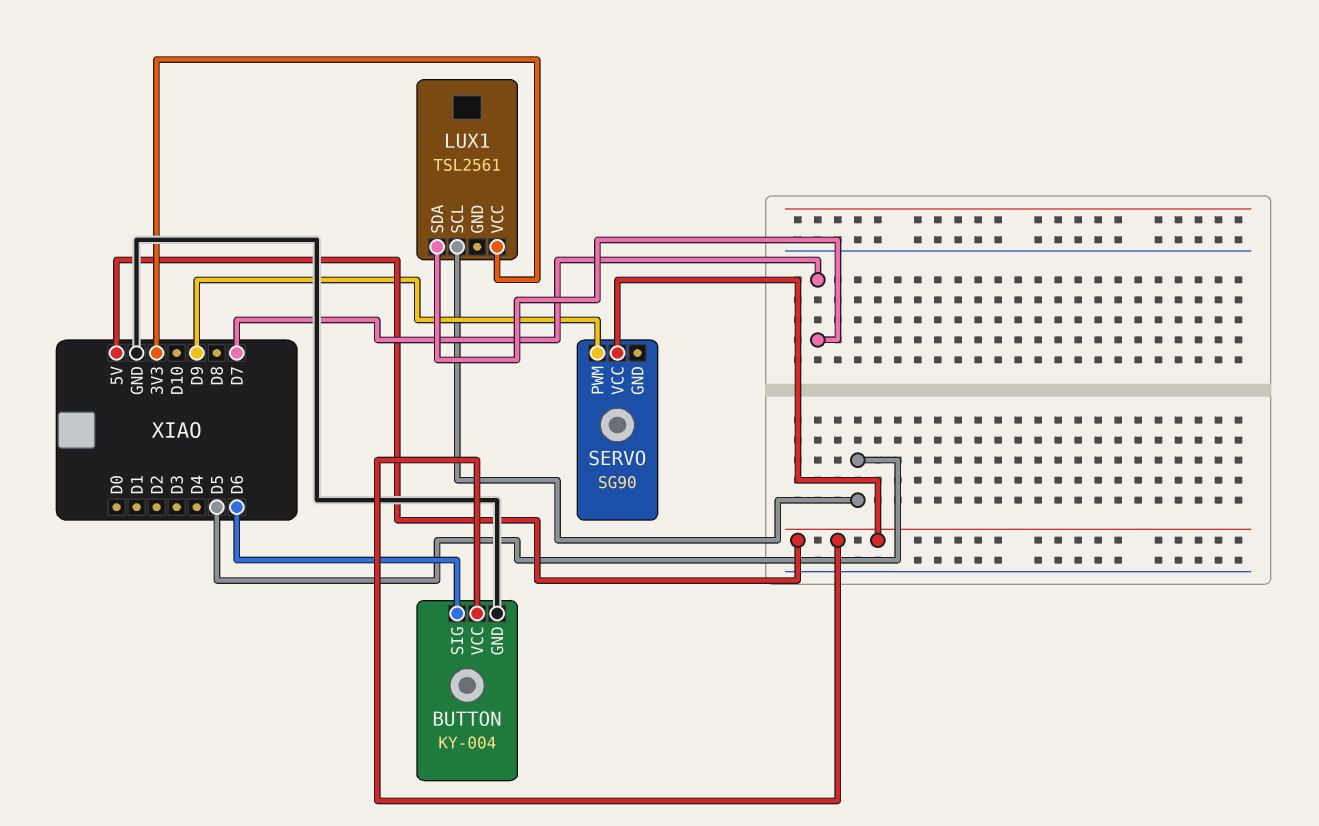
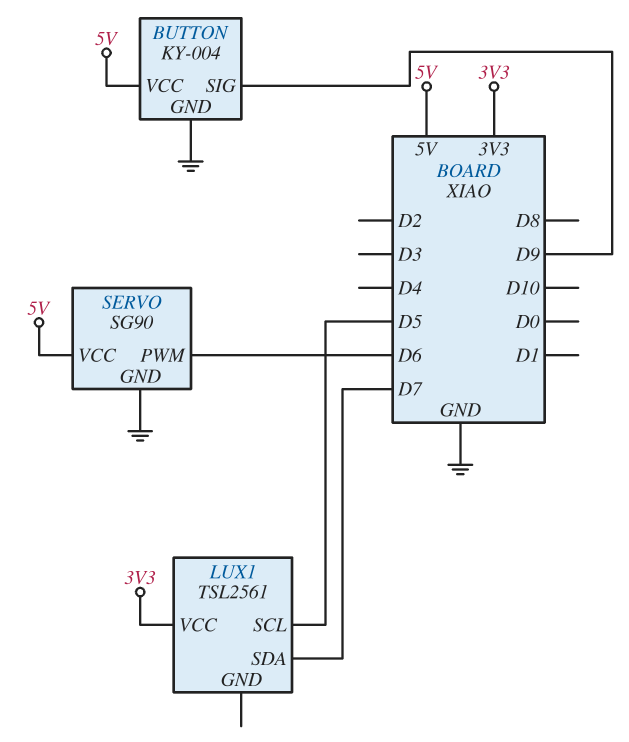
BUTTON pin SIG: D6 -> D9
SERVO pin GND: none -> GND
SERVO pin PWM: D9 -> D6

